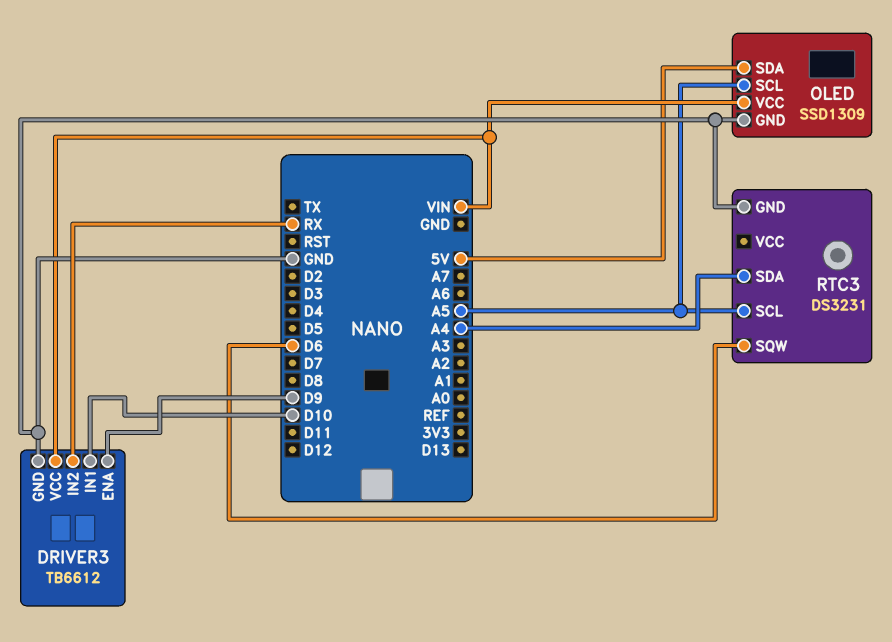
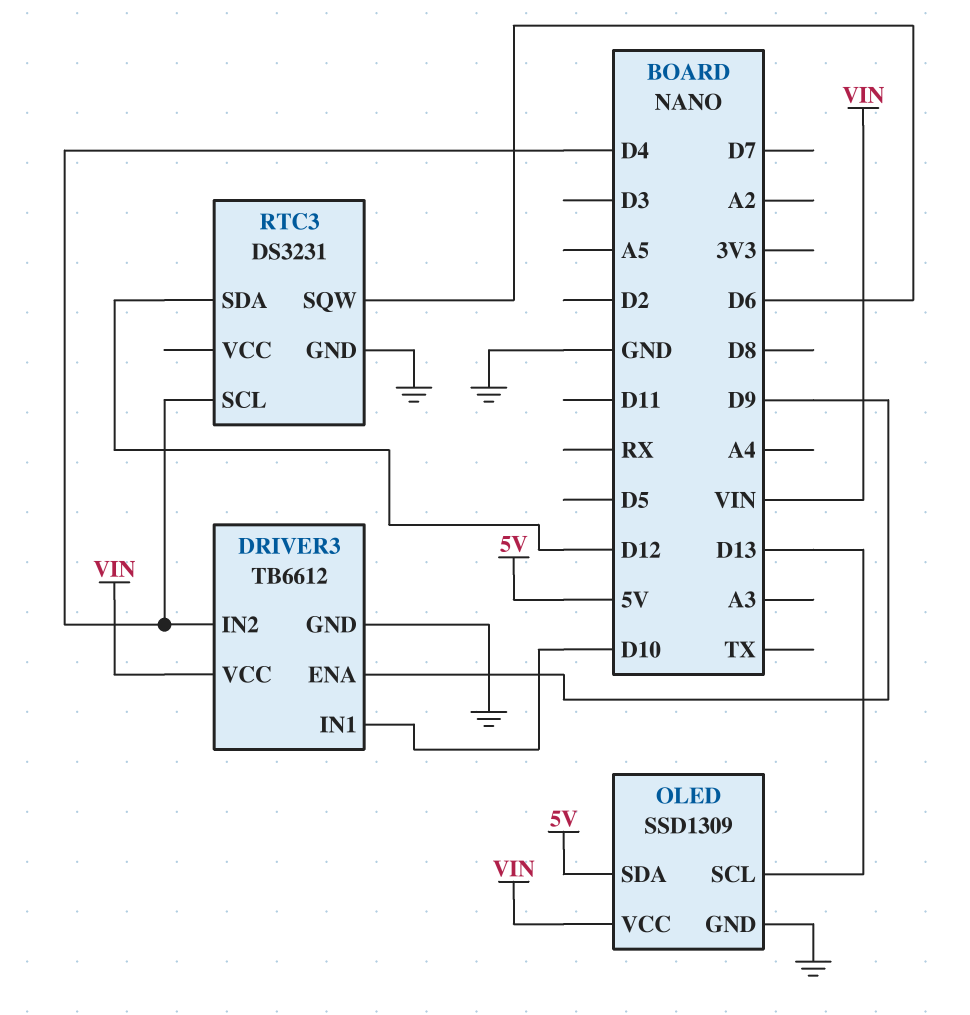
DRIVER3 pin IN2: RX -> D4
OLED pin SCL: A5 -> D13
RTC3 pin SCL: A5 -> D4
RTC3 pin SDA: A4 -> D12

